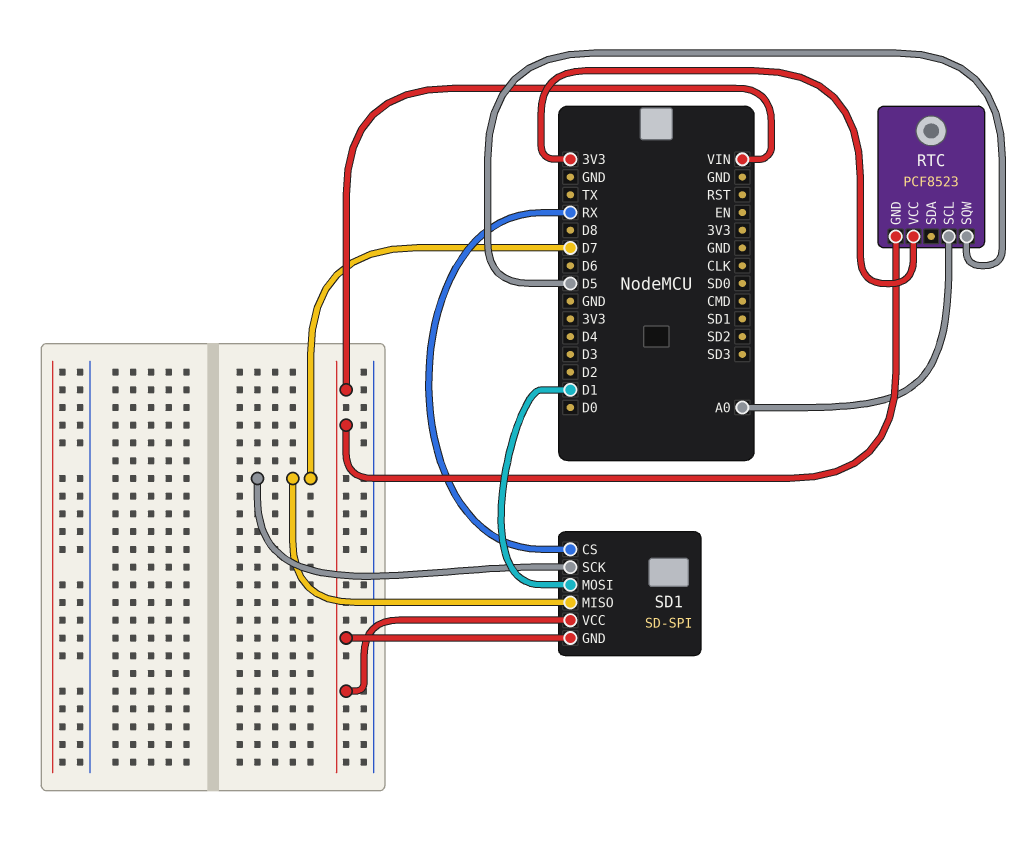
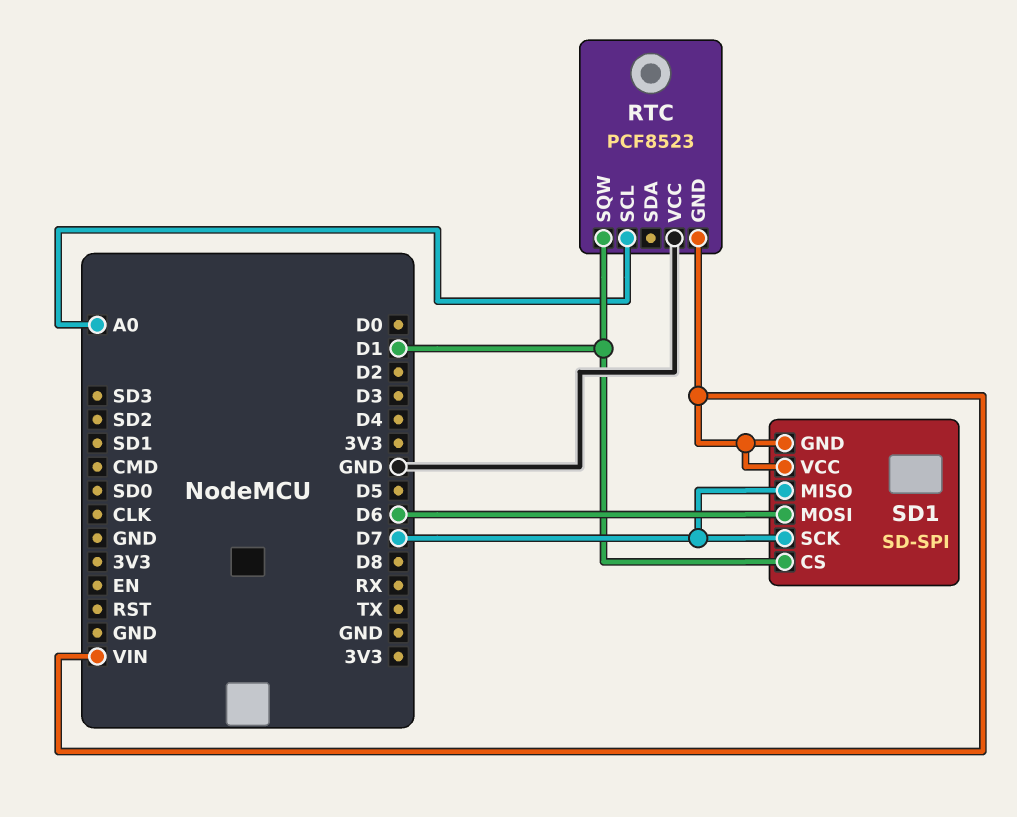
RTC pin SQW: D5 -> D1
RTC pin VCC: 3V3 -> GND
SD1 pin CS: RX -> D1
SD1 pin MOSI: D1 -> D6

